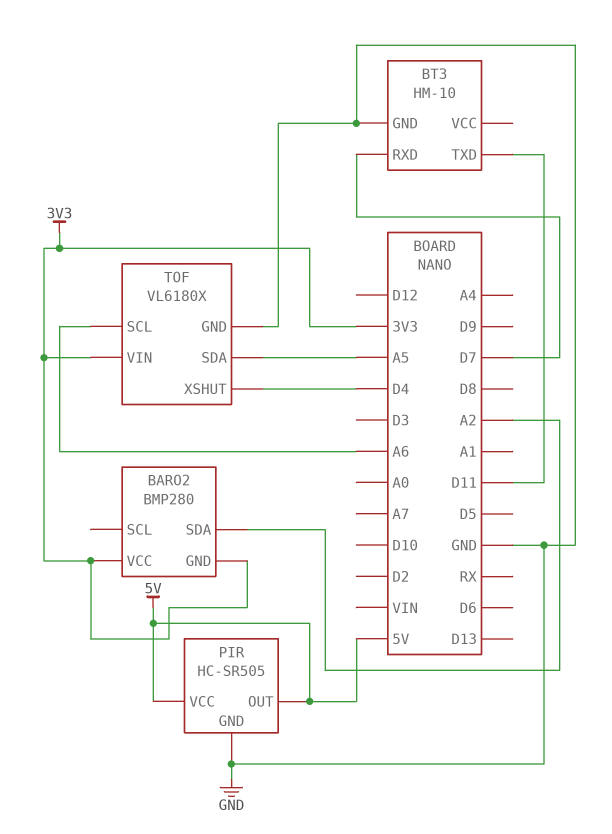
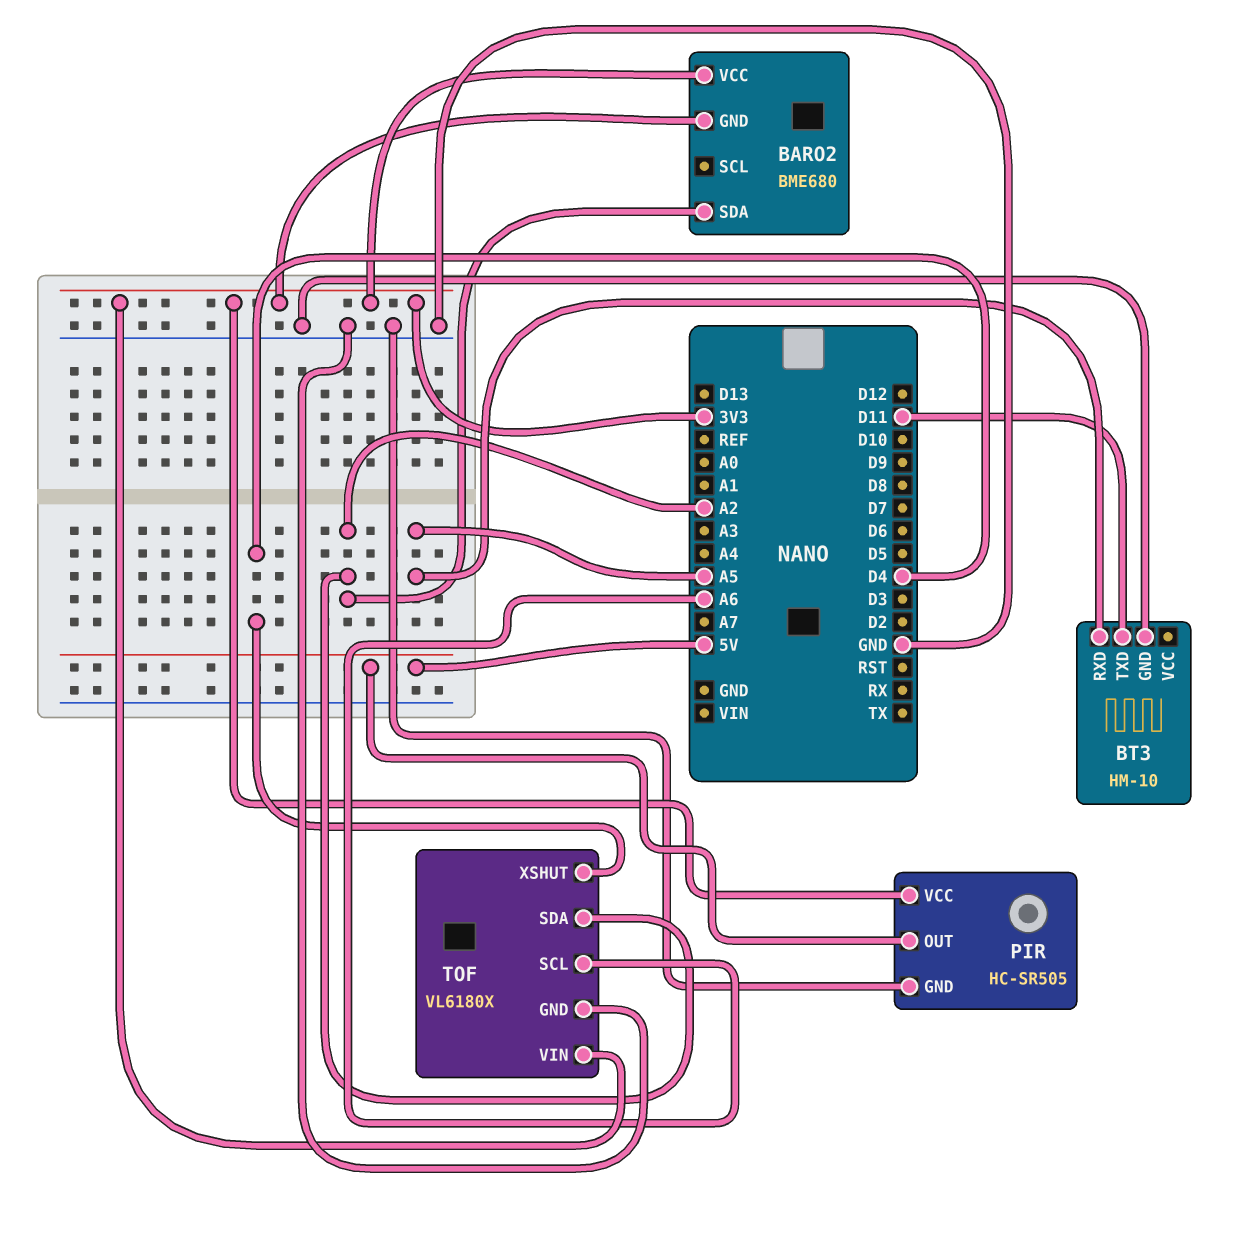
BARO2: BMP280 -> BME680
BT3 pin RXD: D7 -> A5
PIR pin VCC: 5V -> 3V3
TOF pin SDA: A5 -> A2

